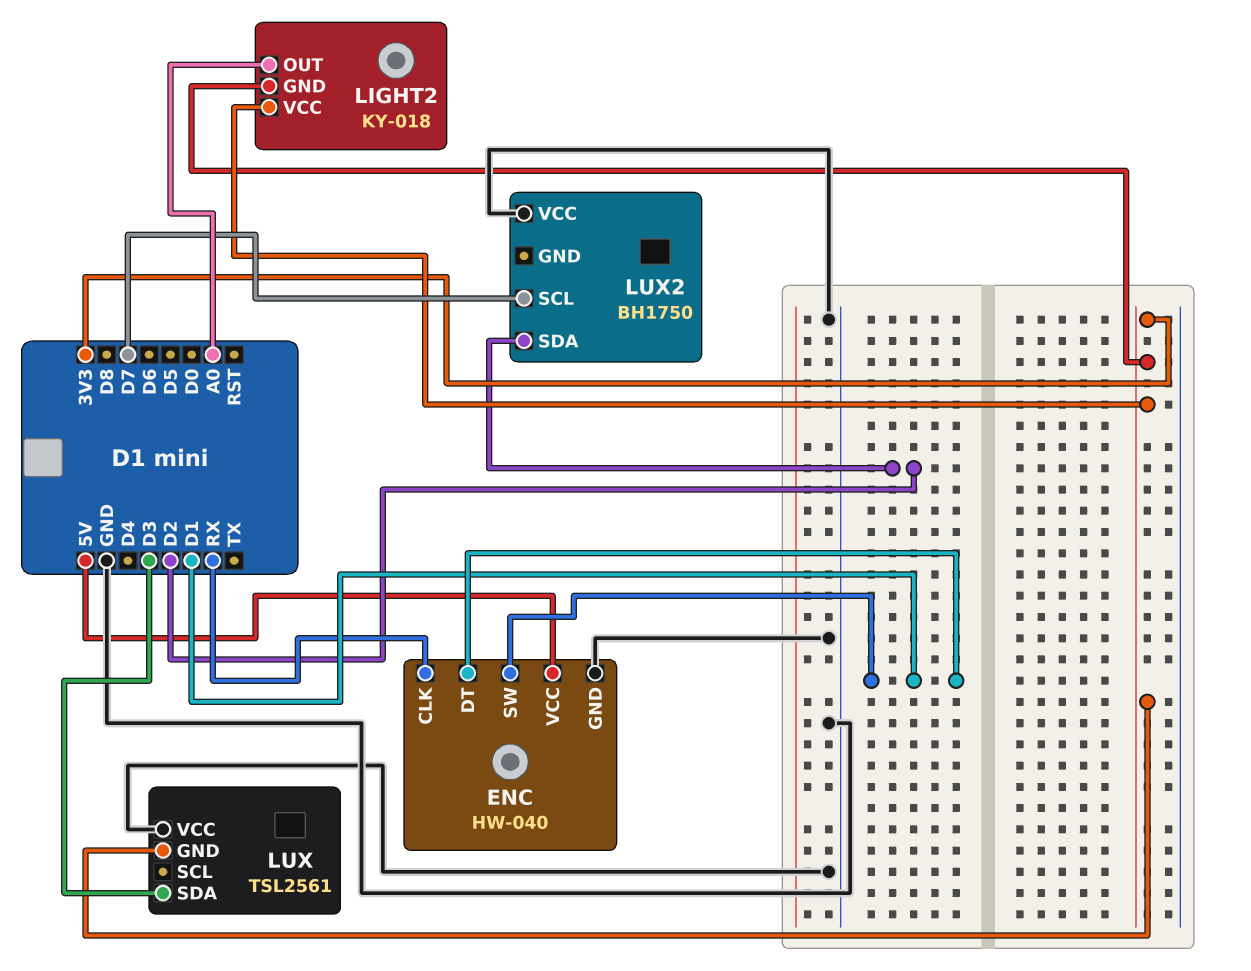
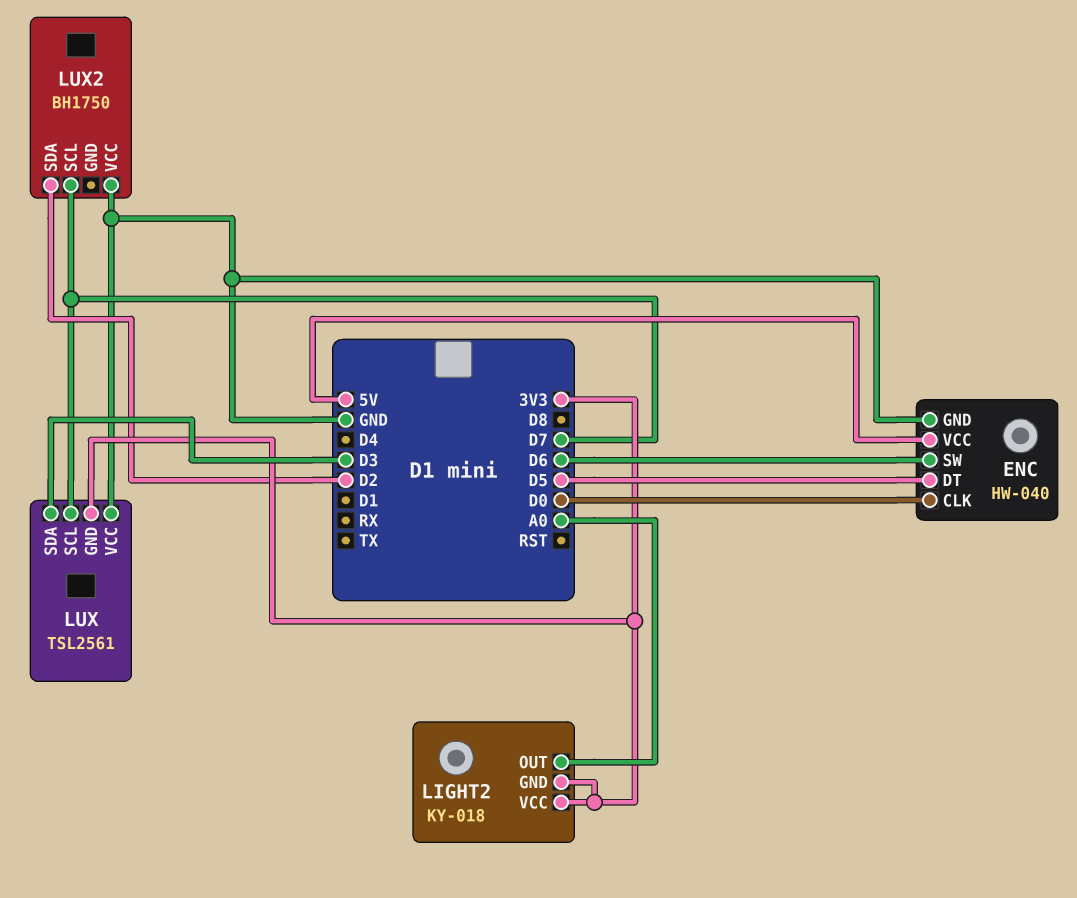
ENC pin CLK: RX -> D0
ENC pin DT: D1 -> D5
ENC pin SW: D1 -> D6
LUX pin SCL: none -> D7

